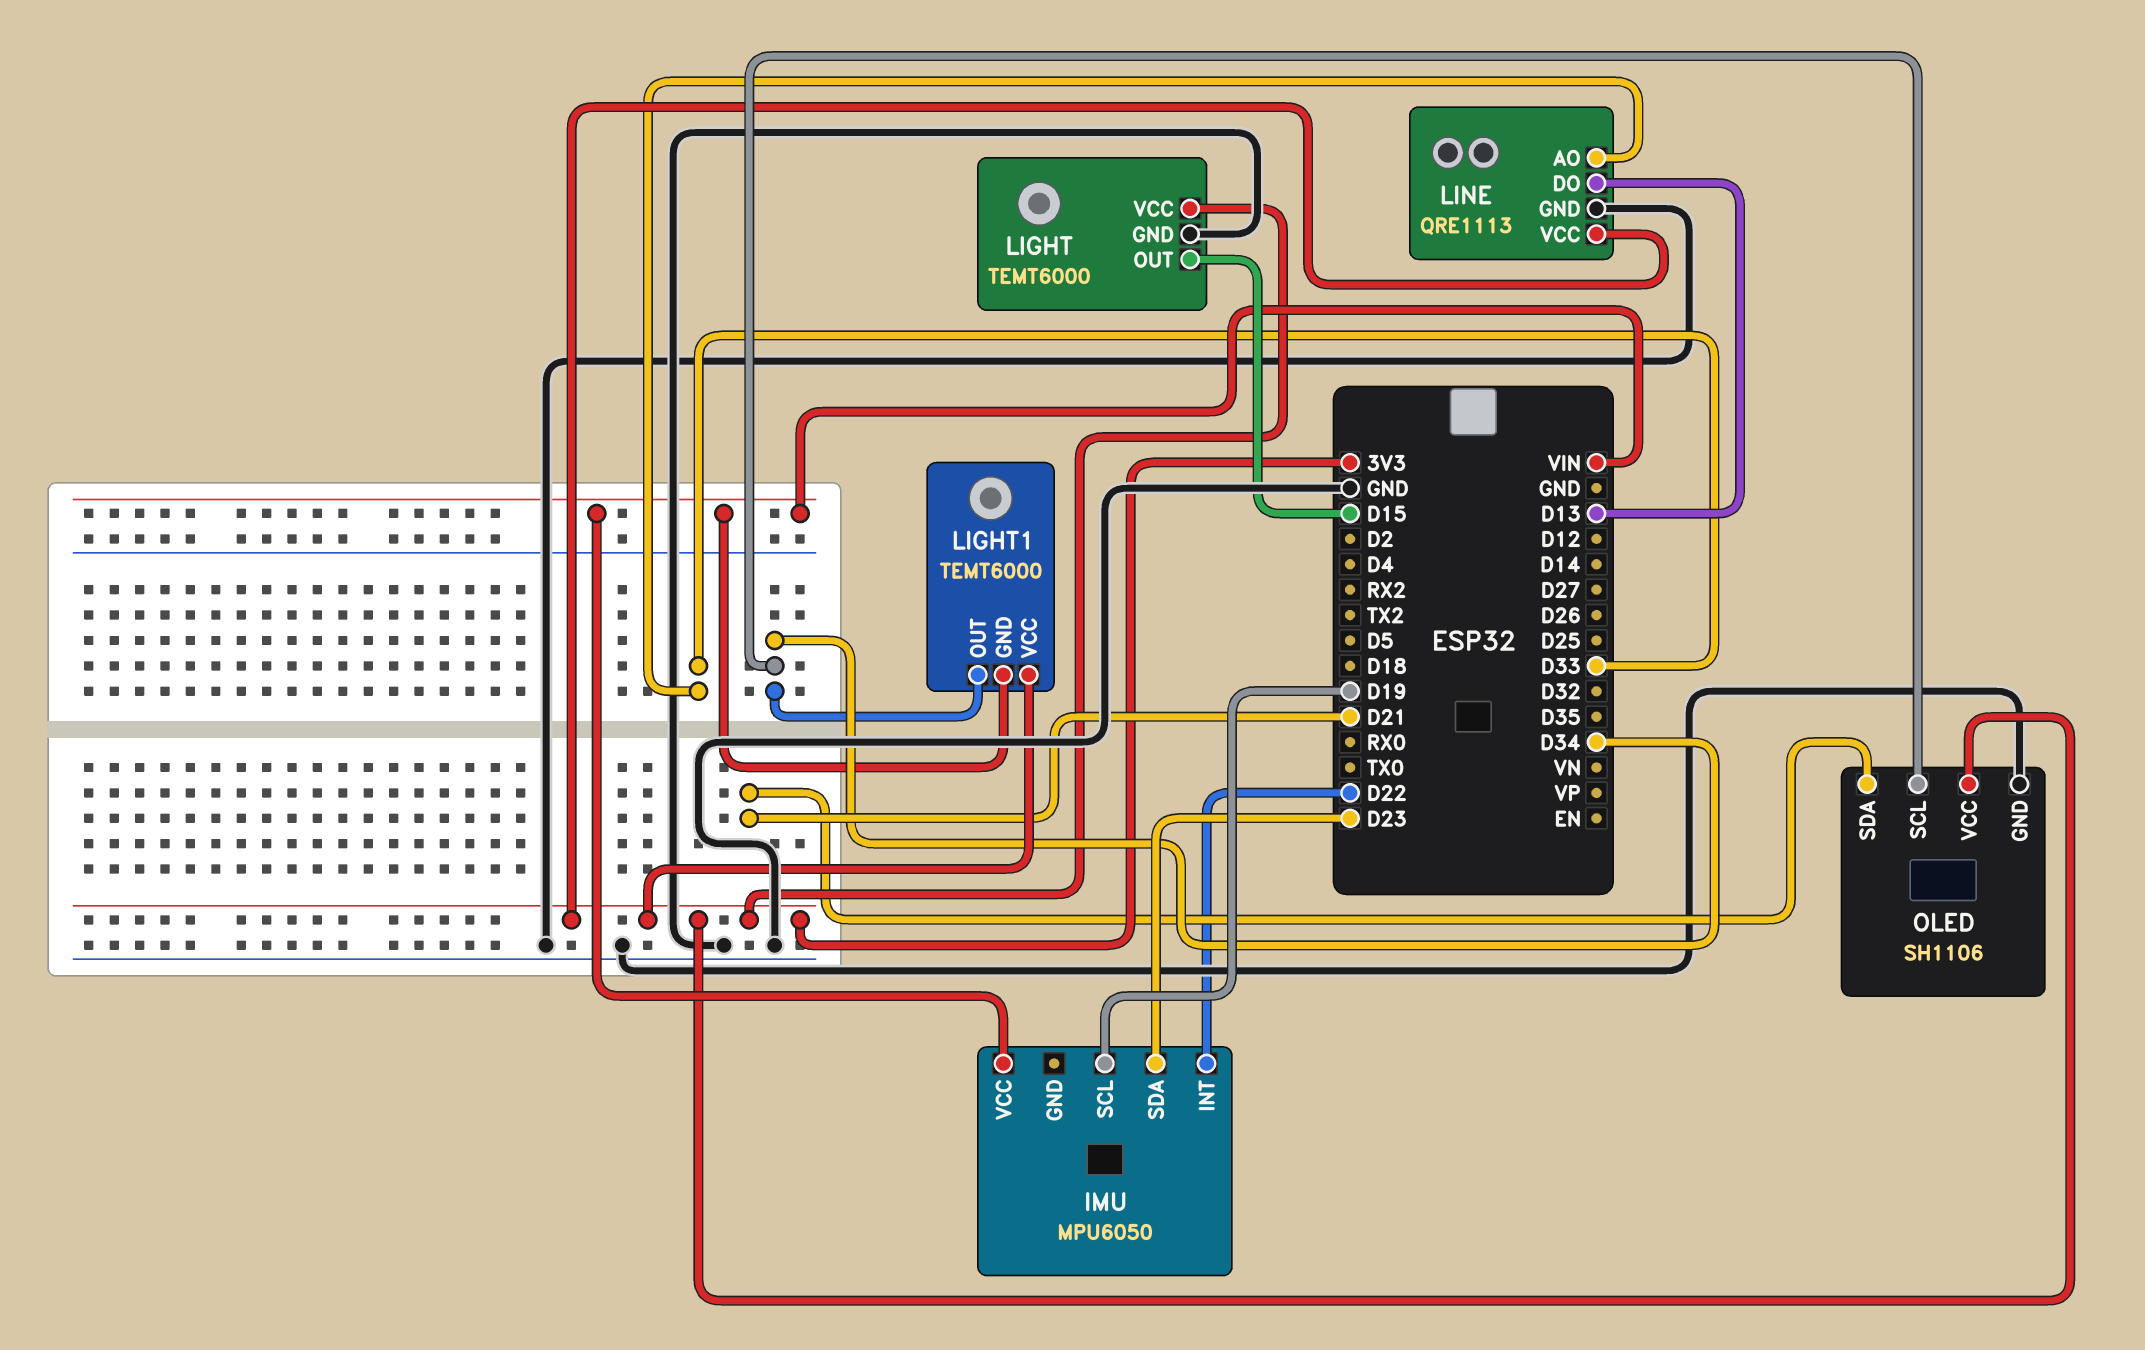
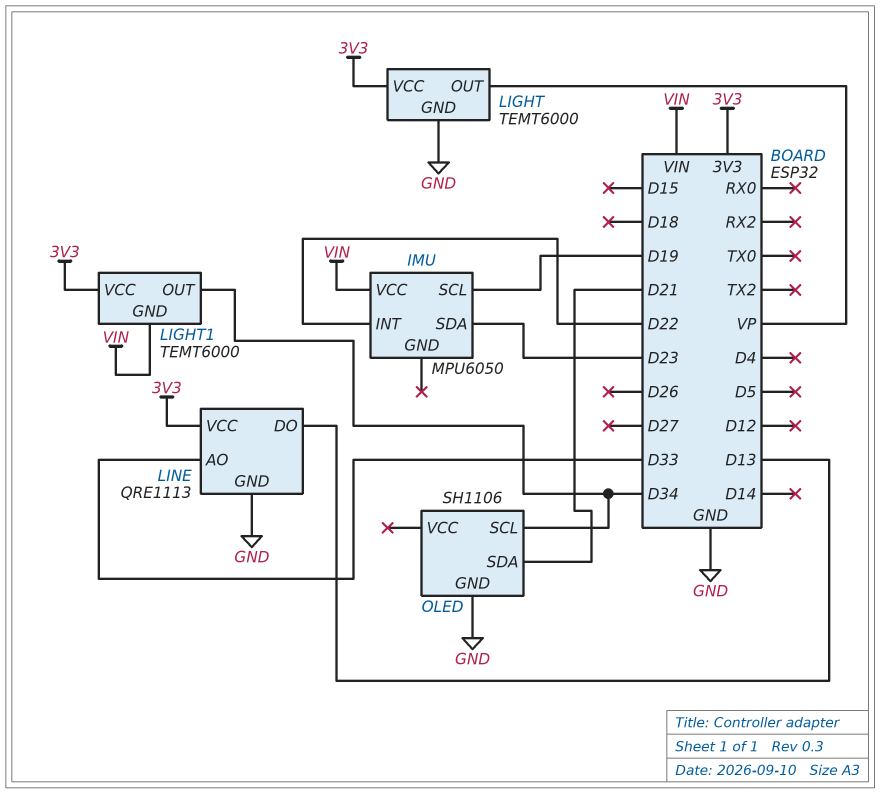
LIGHT pin OUT: D15 -> VP
OLED pin VCC: 3V3 -> none

